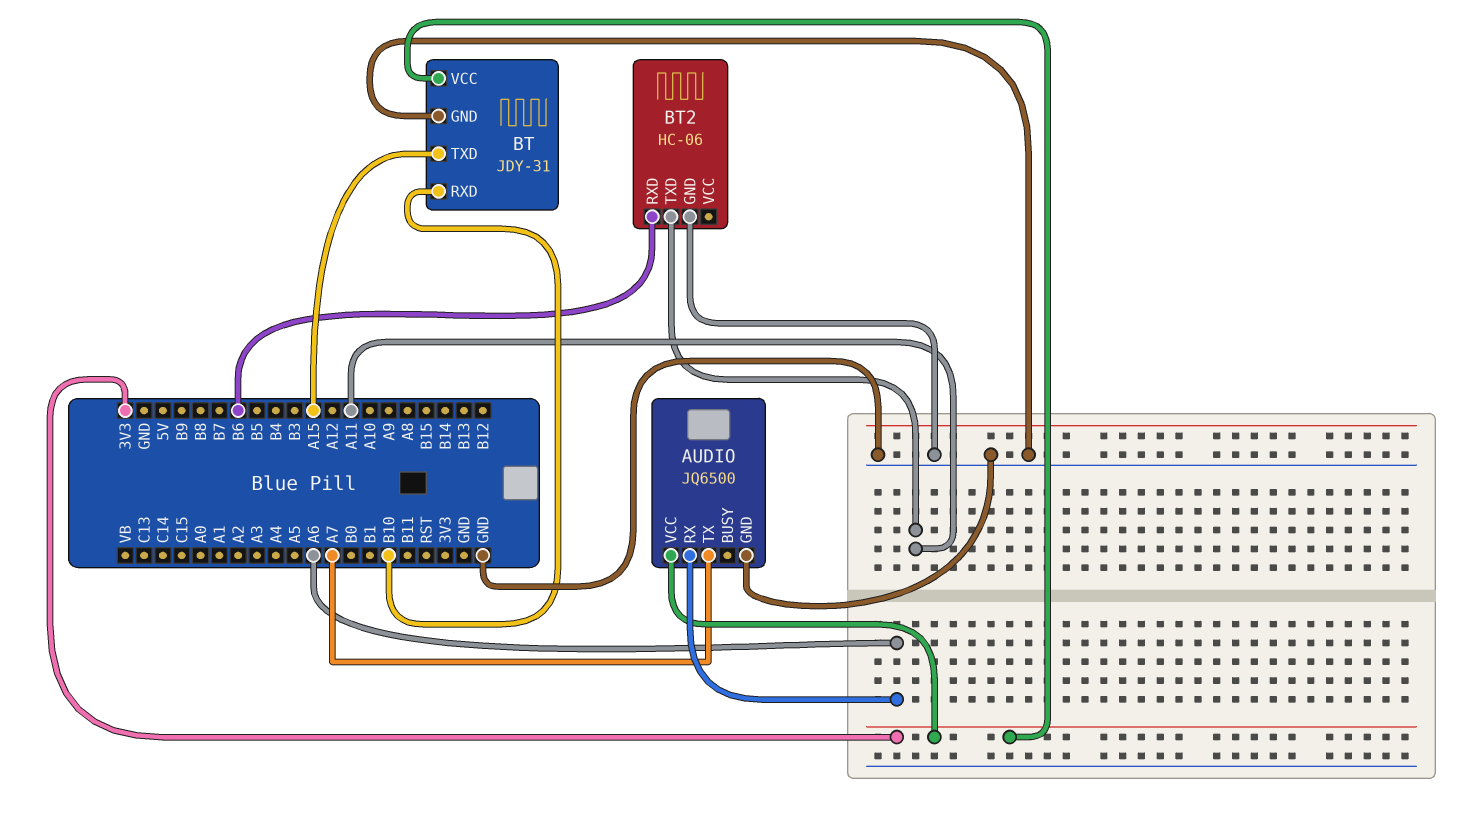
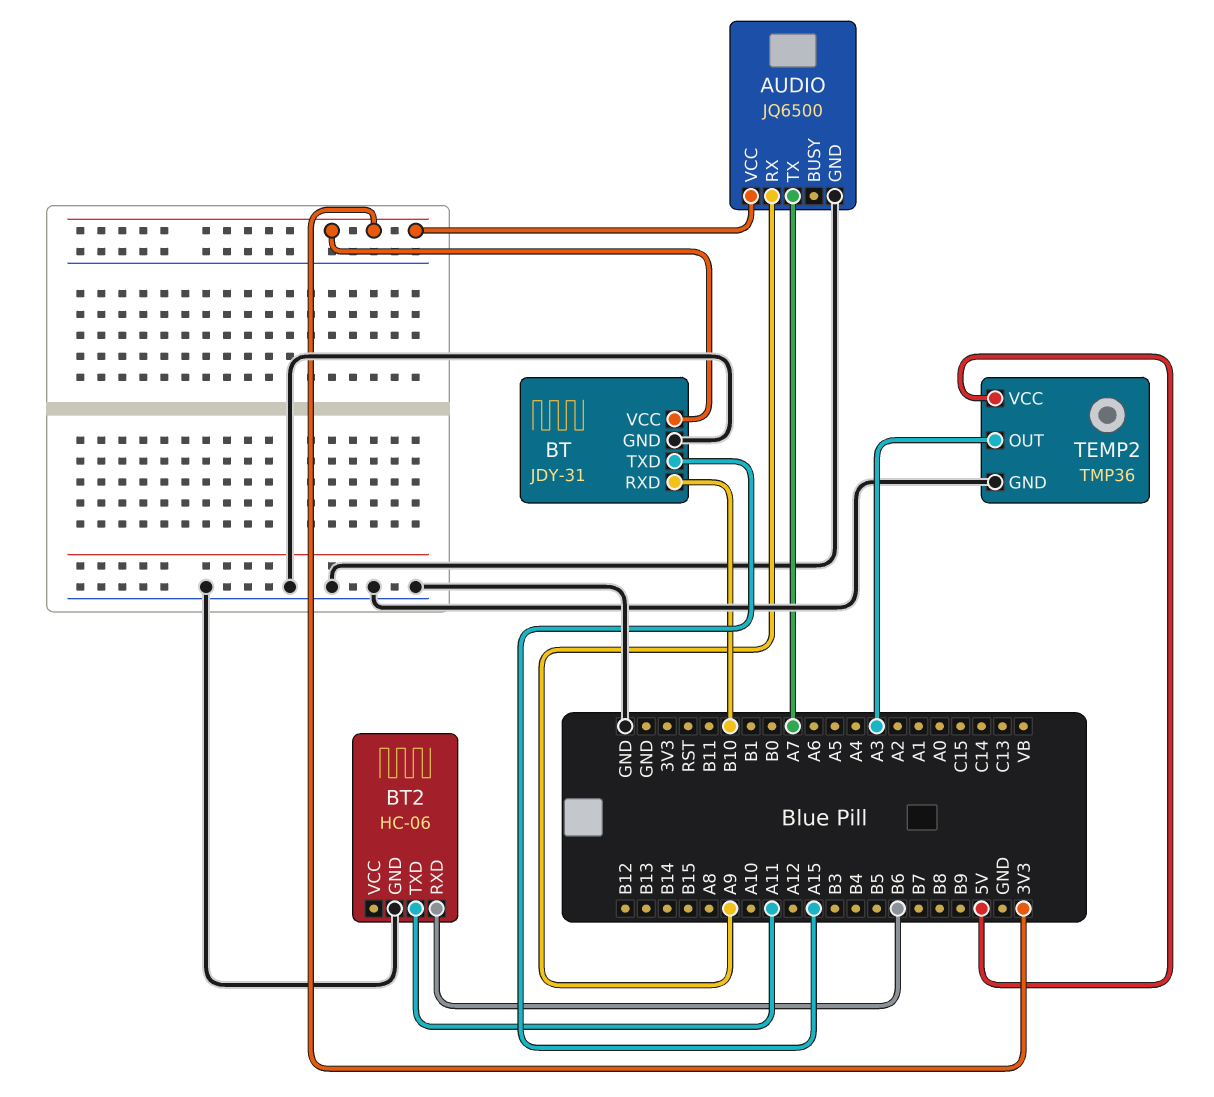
AUDIO pin RX: A6 -> A9
TEMP2: none -> TMP36
TEMP2 pin GND: none -> GND
TEMP2 pin OUT: none -> A3
TEMP2 pin VCC: none -> 5V

